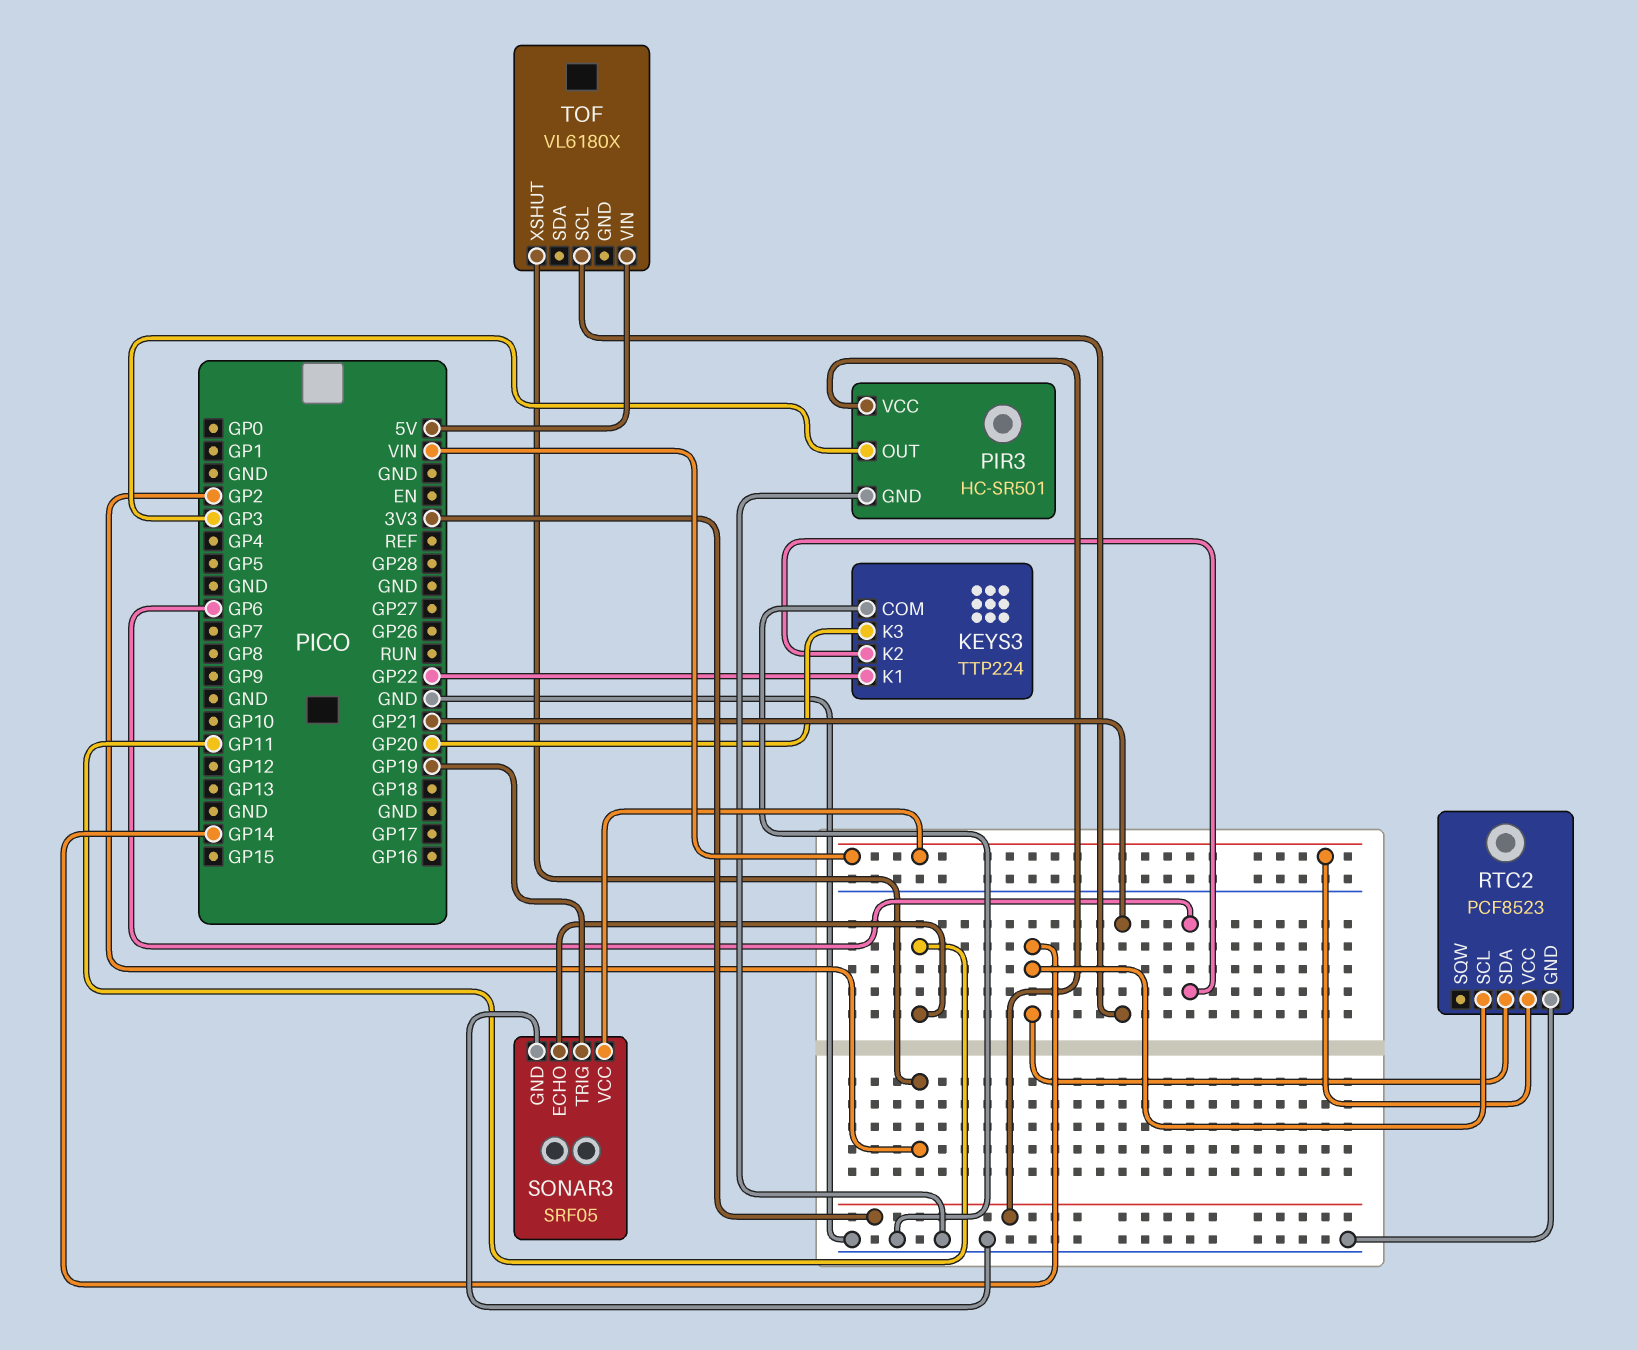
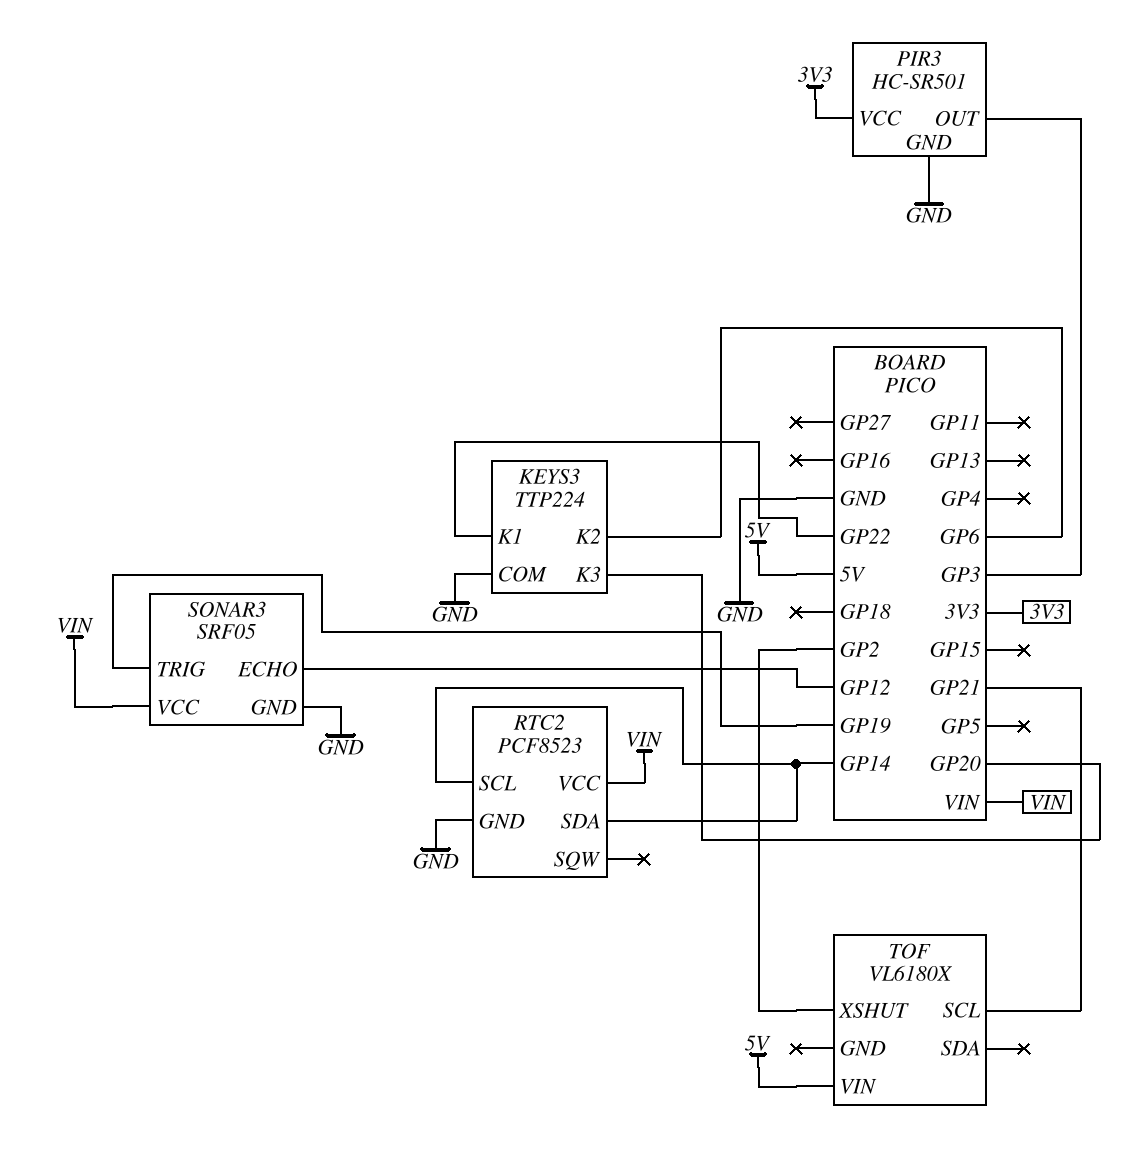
SONAR3 pin ECHO: GP11 -> GP12

